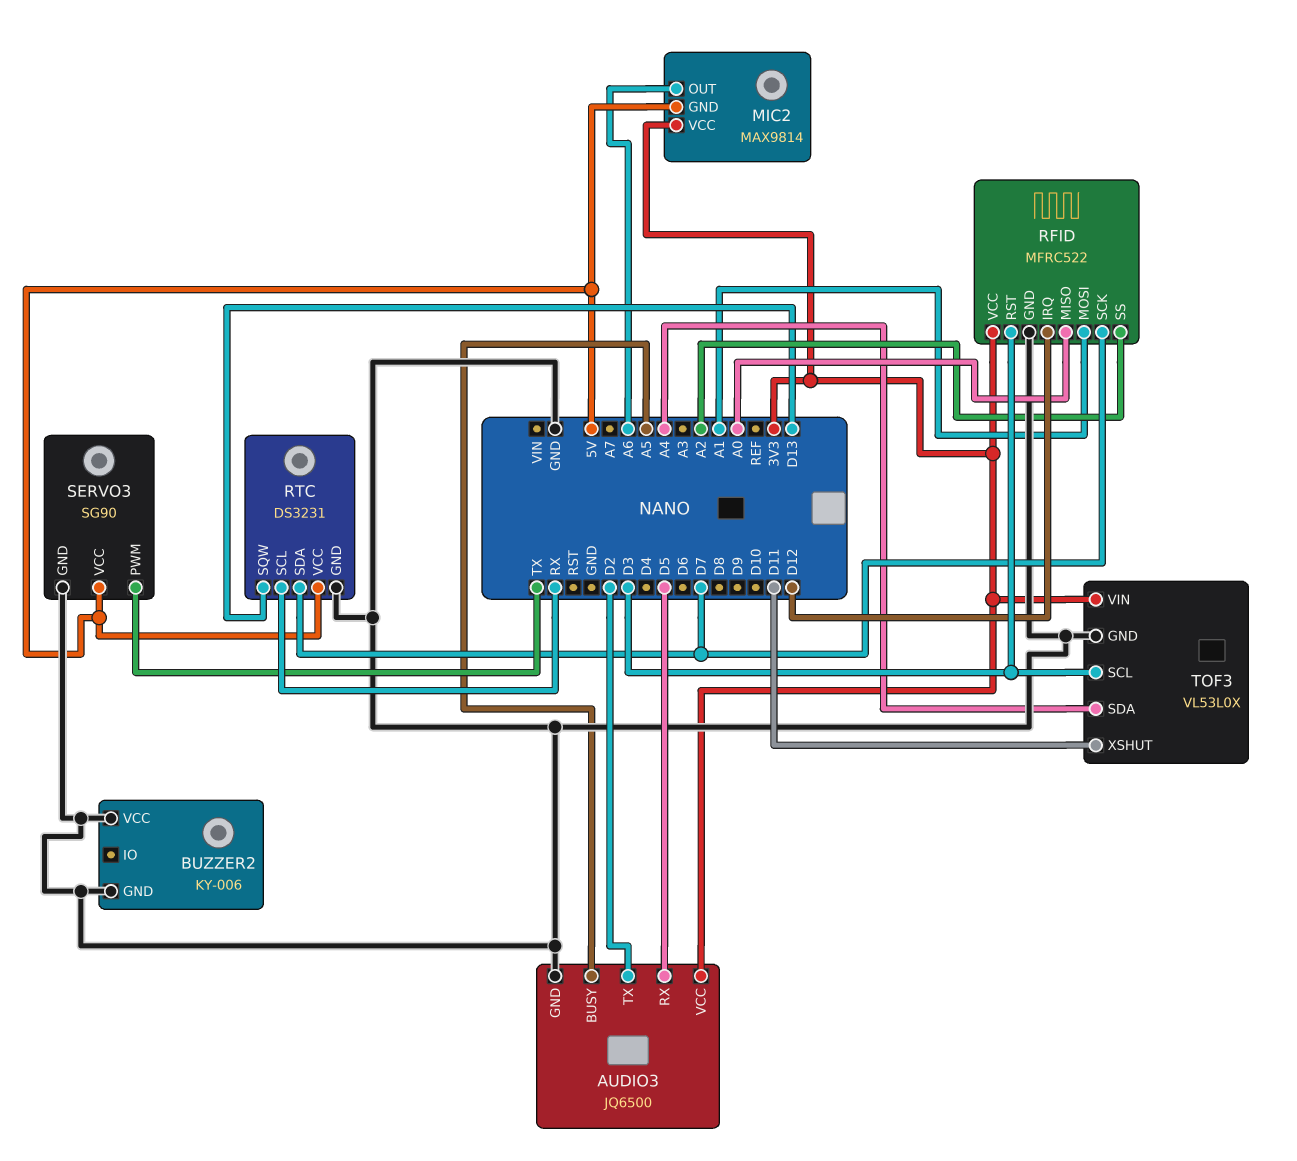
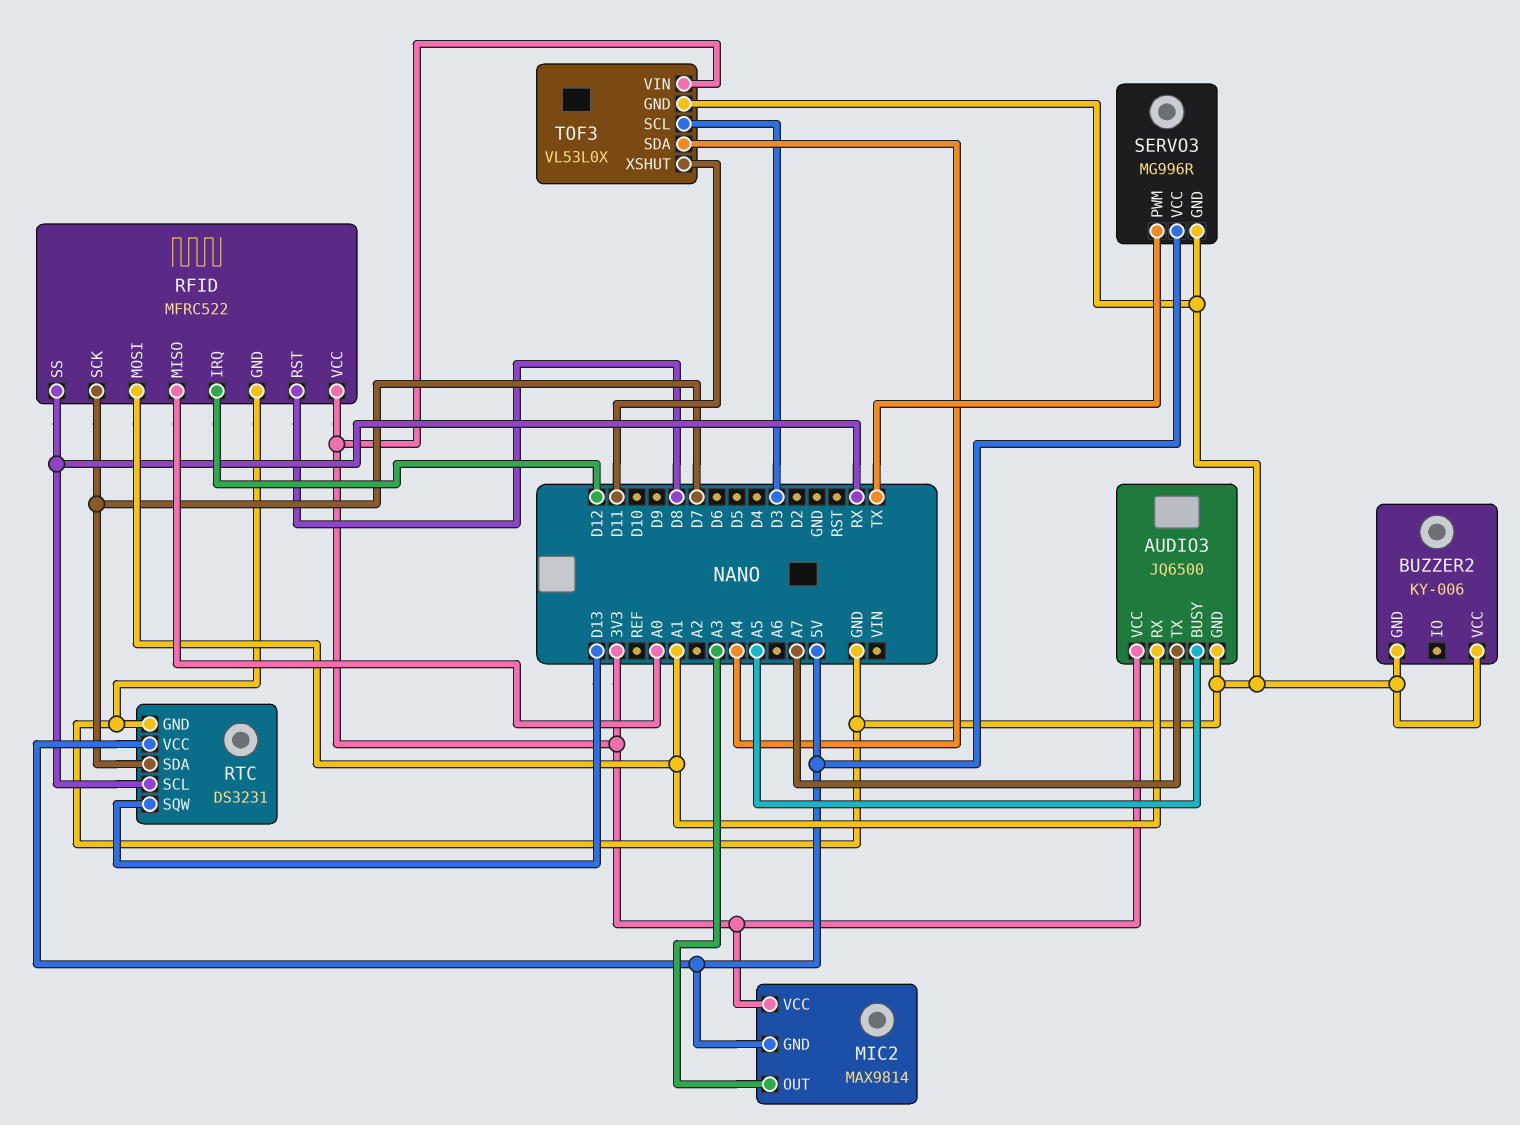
AUDIO3 pin RX: D5 -> A1
AUDIO3 pin TX: D2 -> A7
MIC2 pin OUT: A6 -> A3
RFID pin RST: D3 -> D8
RFID pin SS: A2 -> RX
SERVO3: SG90 -> MG996R

